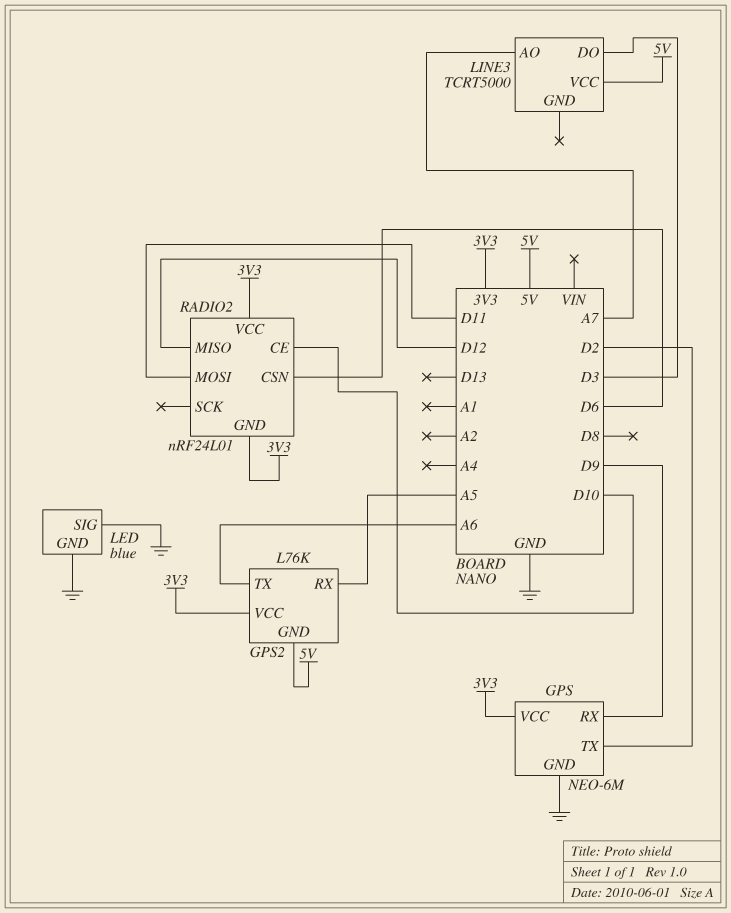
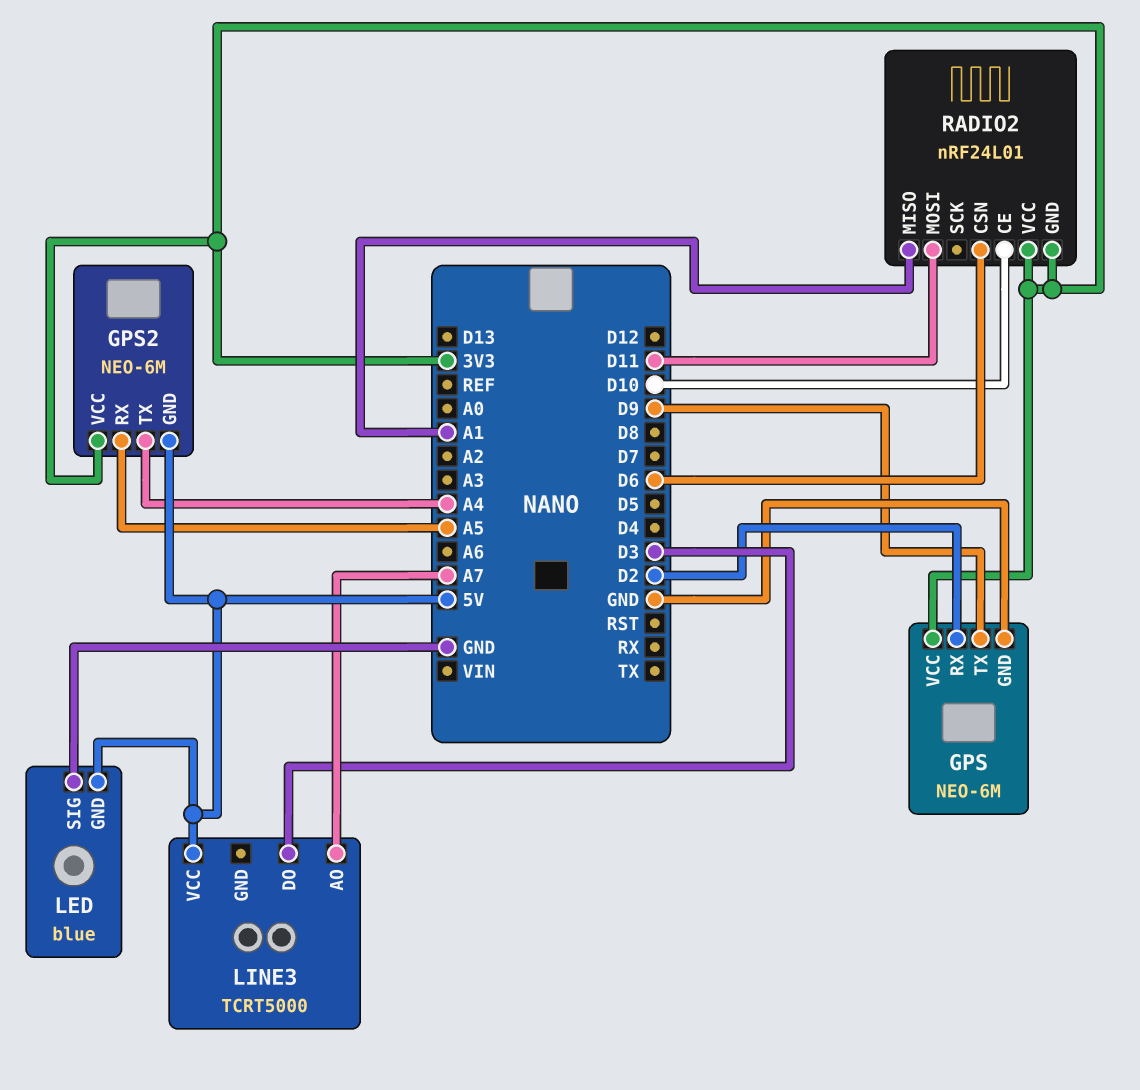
GPS pin RX: D9 -> D2
GPS pin TX: D2 -> D9
GPS2: L76K -> NEO-6M
GPS2 pin TX: A6 -> A4
LED pin GND: GND -> 5V
RADIO2 pin MISO: D12 -> A1

